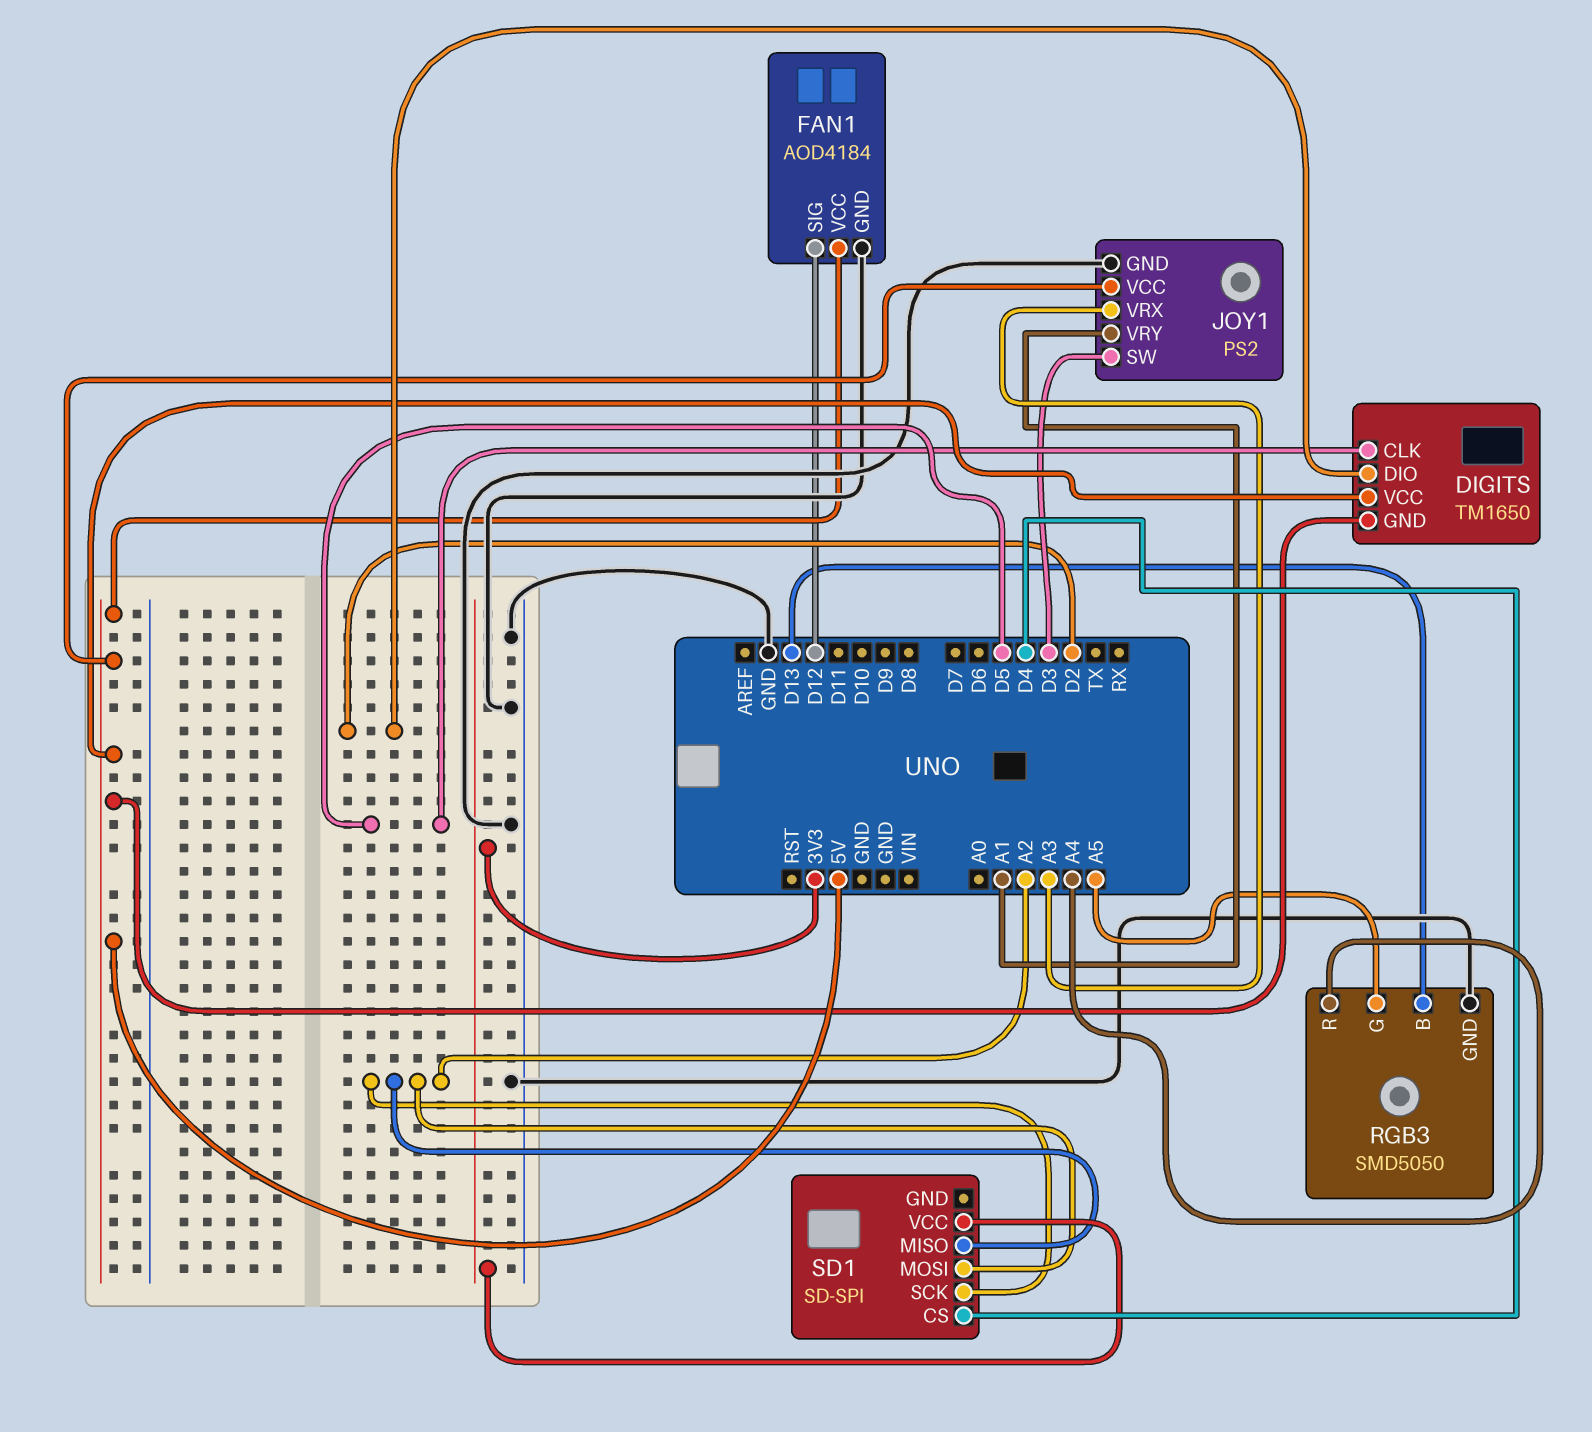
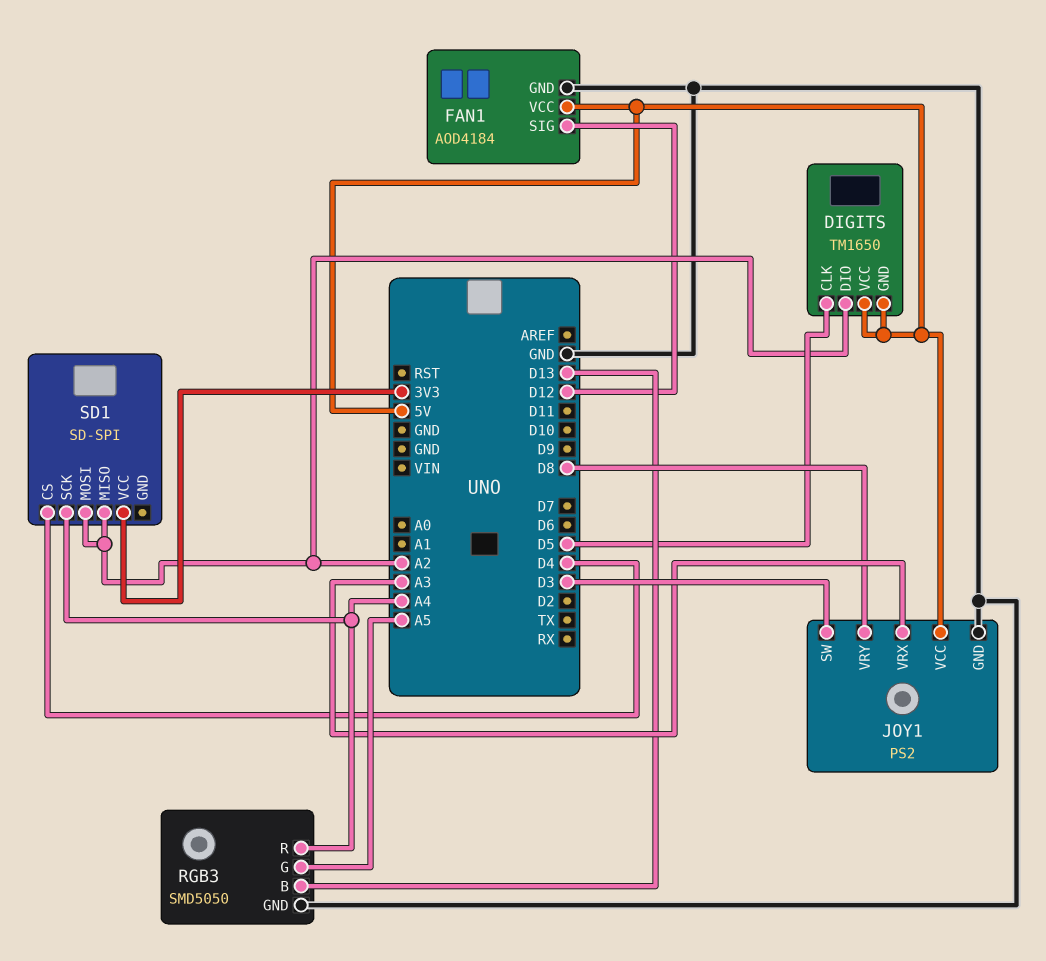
DIGITS pin DIO: D2 -> A2
JOY1 pin VRY: A1 -> D8
SD1 pin SCK: A2 -> A4

